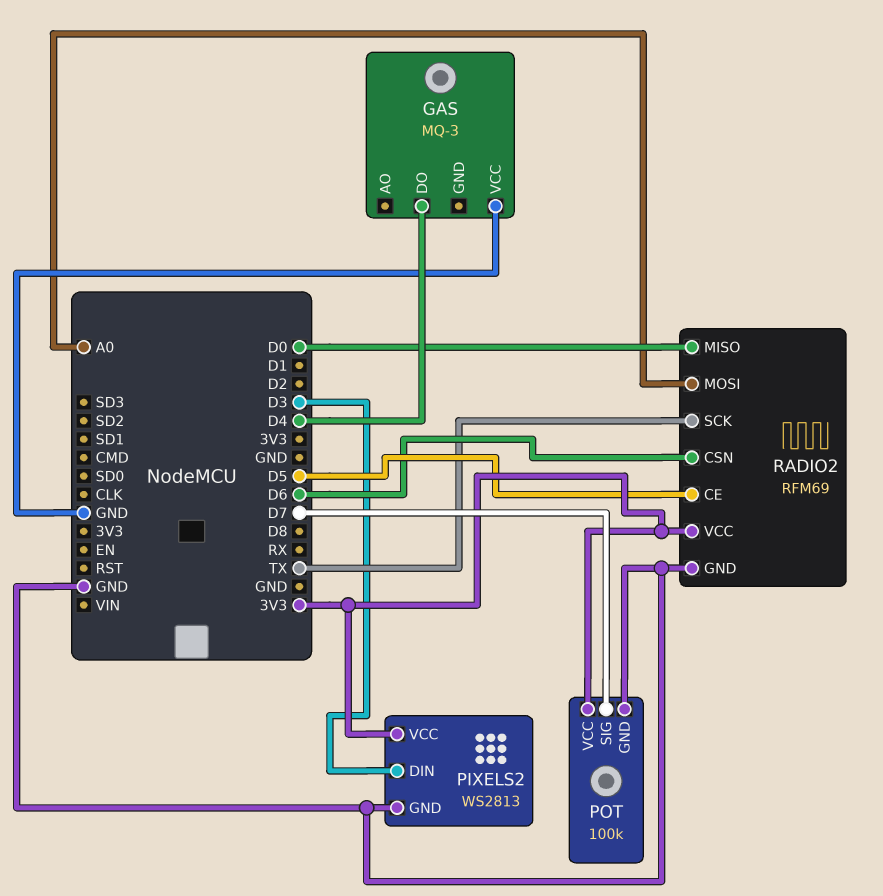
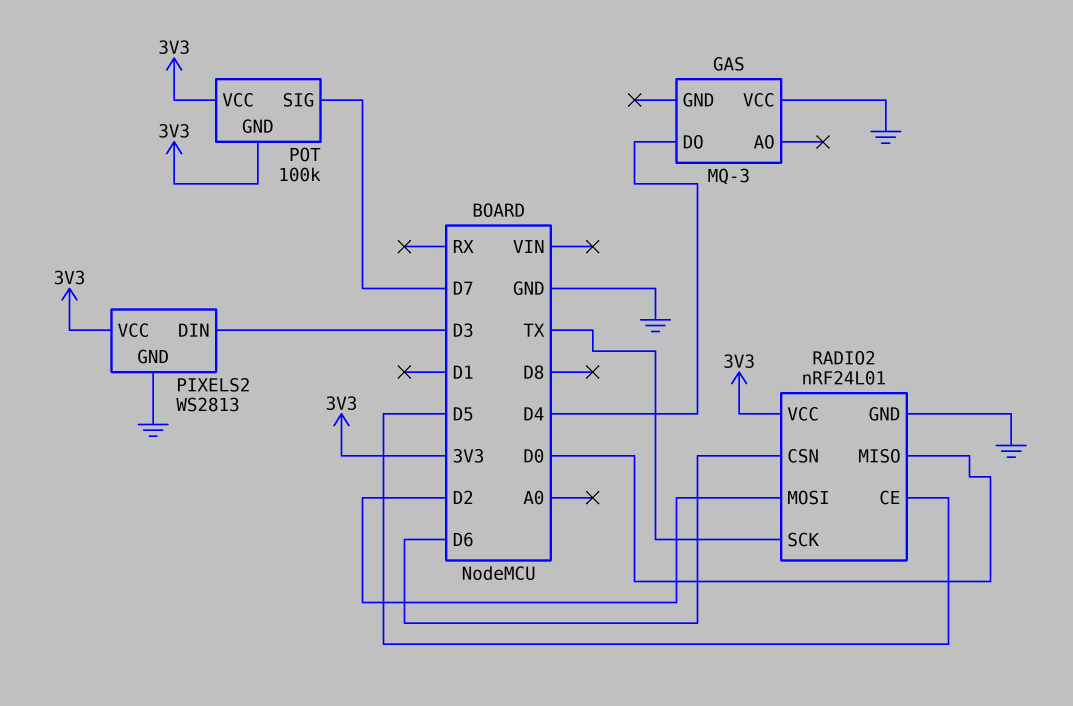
POT pin GND: GND -> 3V3
RADIO2: RFM69 -> nRF24L01
RADIO2 pin MOSI: A0 -> D2

